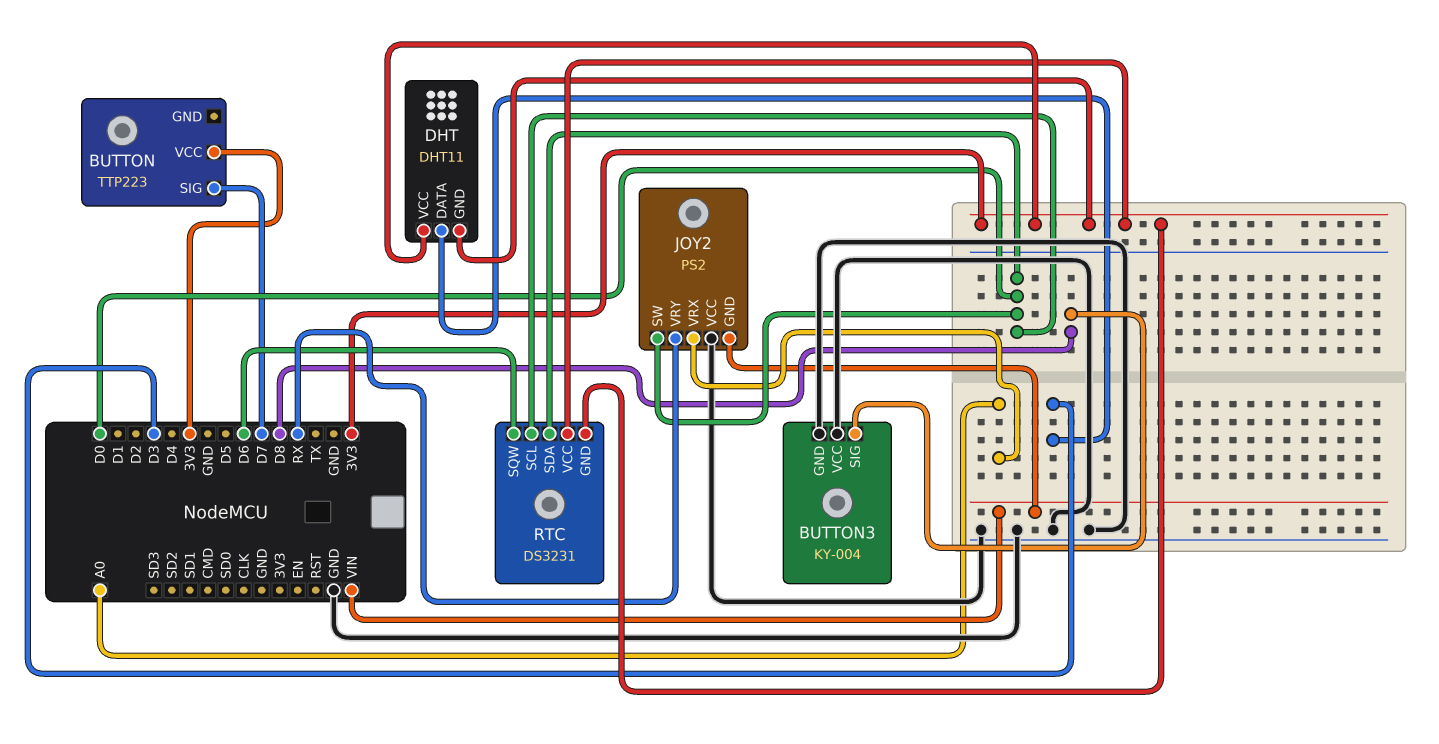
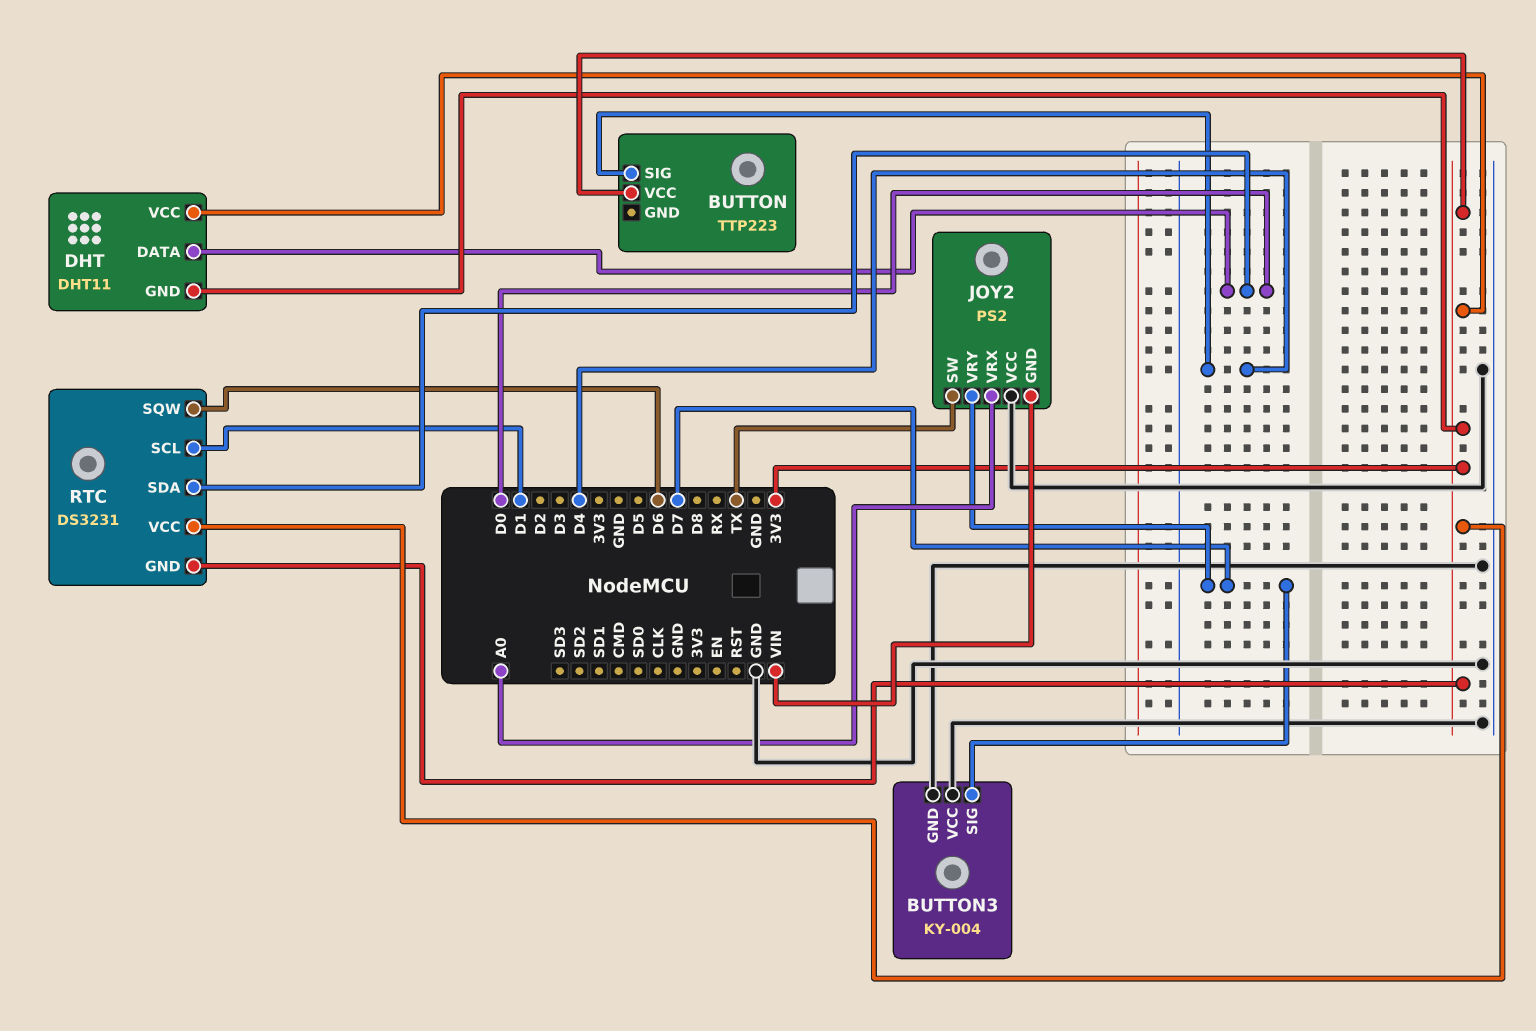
BUTTON pin SIG: D7 -> D4
BUTTON3 pin SIG: D8 -> D7
DHT pin DATA: D3 -> D0
JOY2 pin SW: D0 -> TX
JOY2 pin VRY: RX -> D7
RTC pin SCL: D0 -> D1

